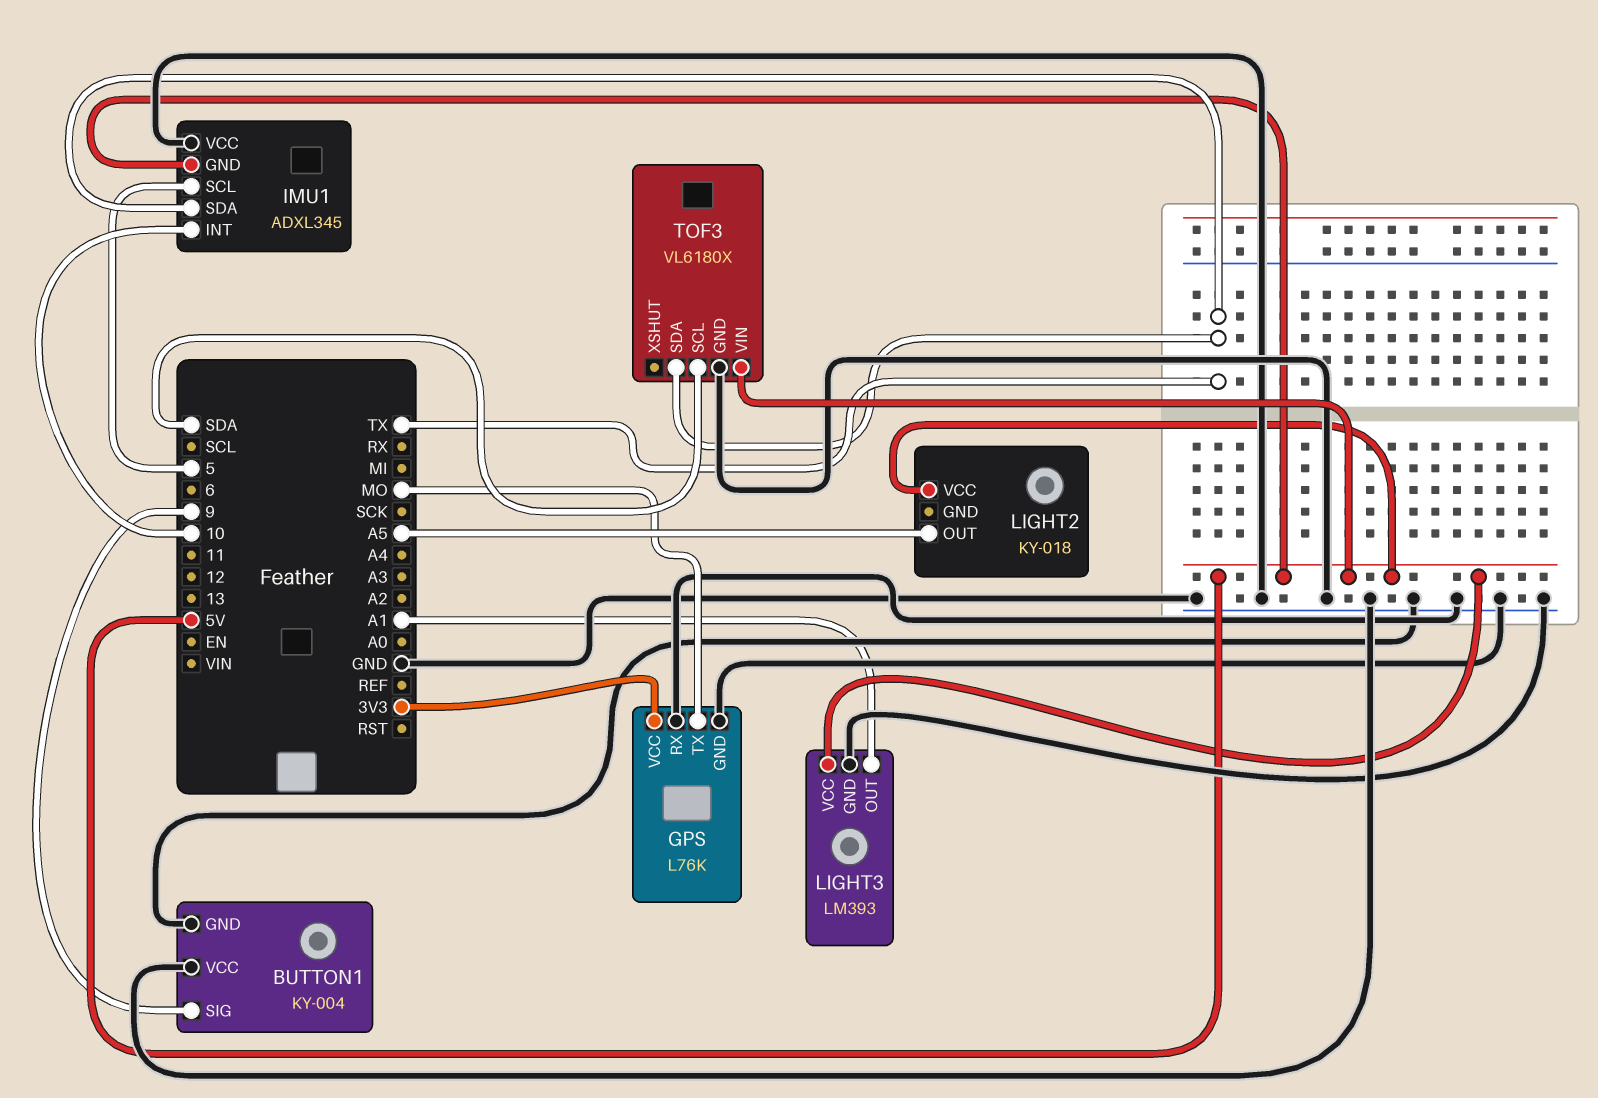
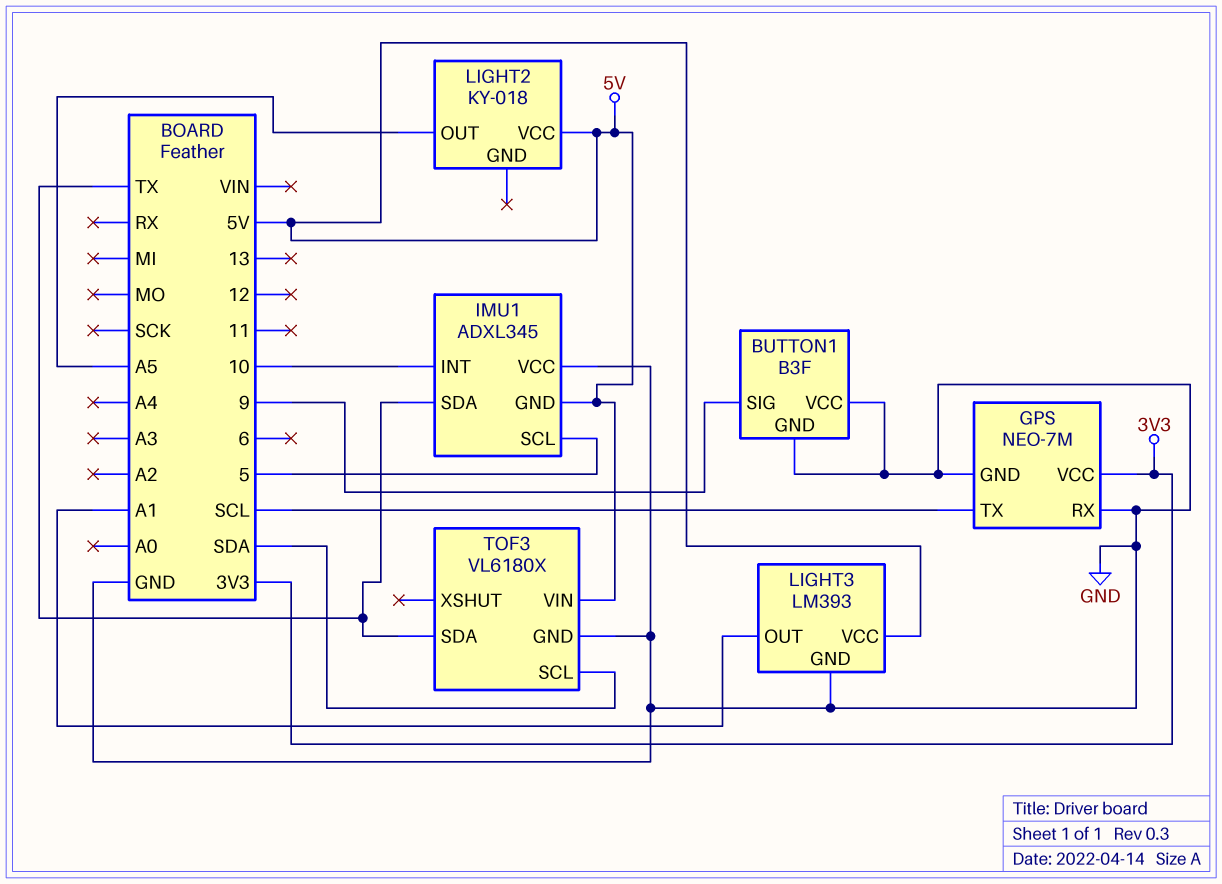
BUTTON1: KY-004 -> B3F
GPS: L76K -> NEO-7M
GPS pin TX: MO -> SCL

